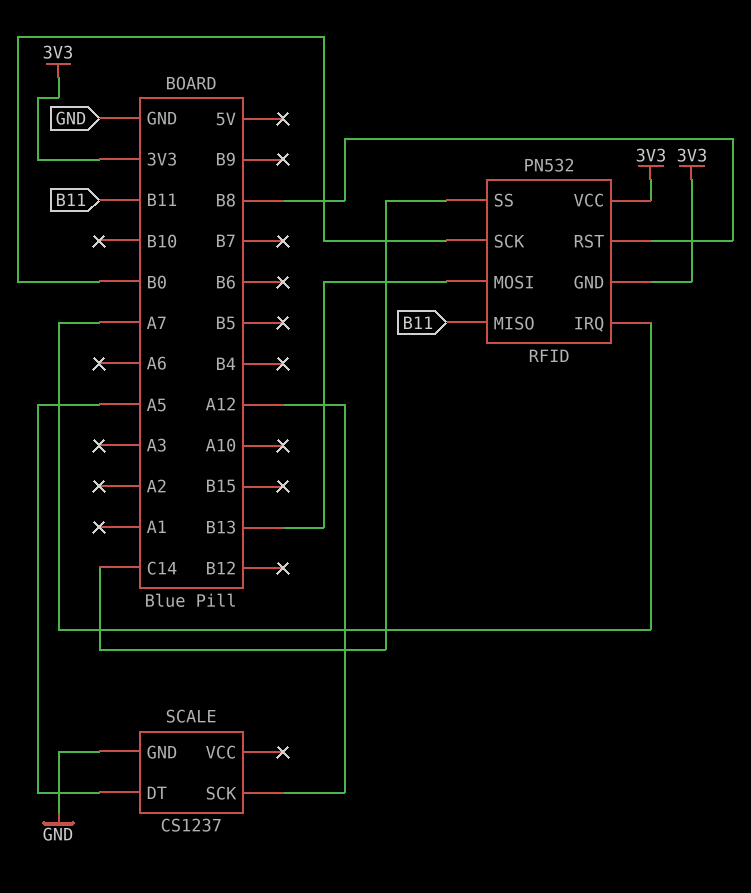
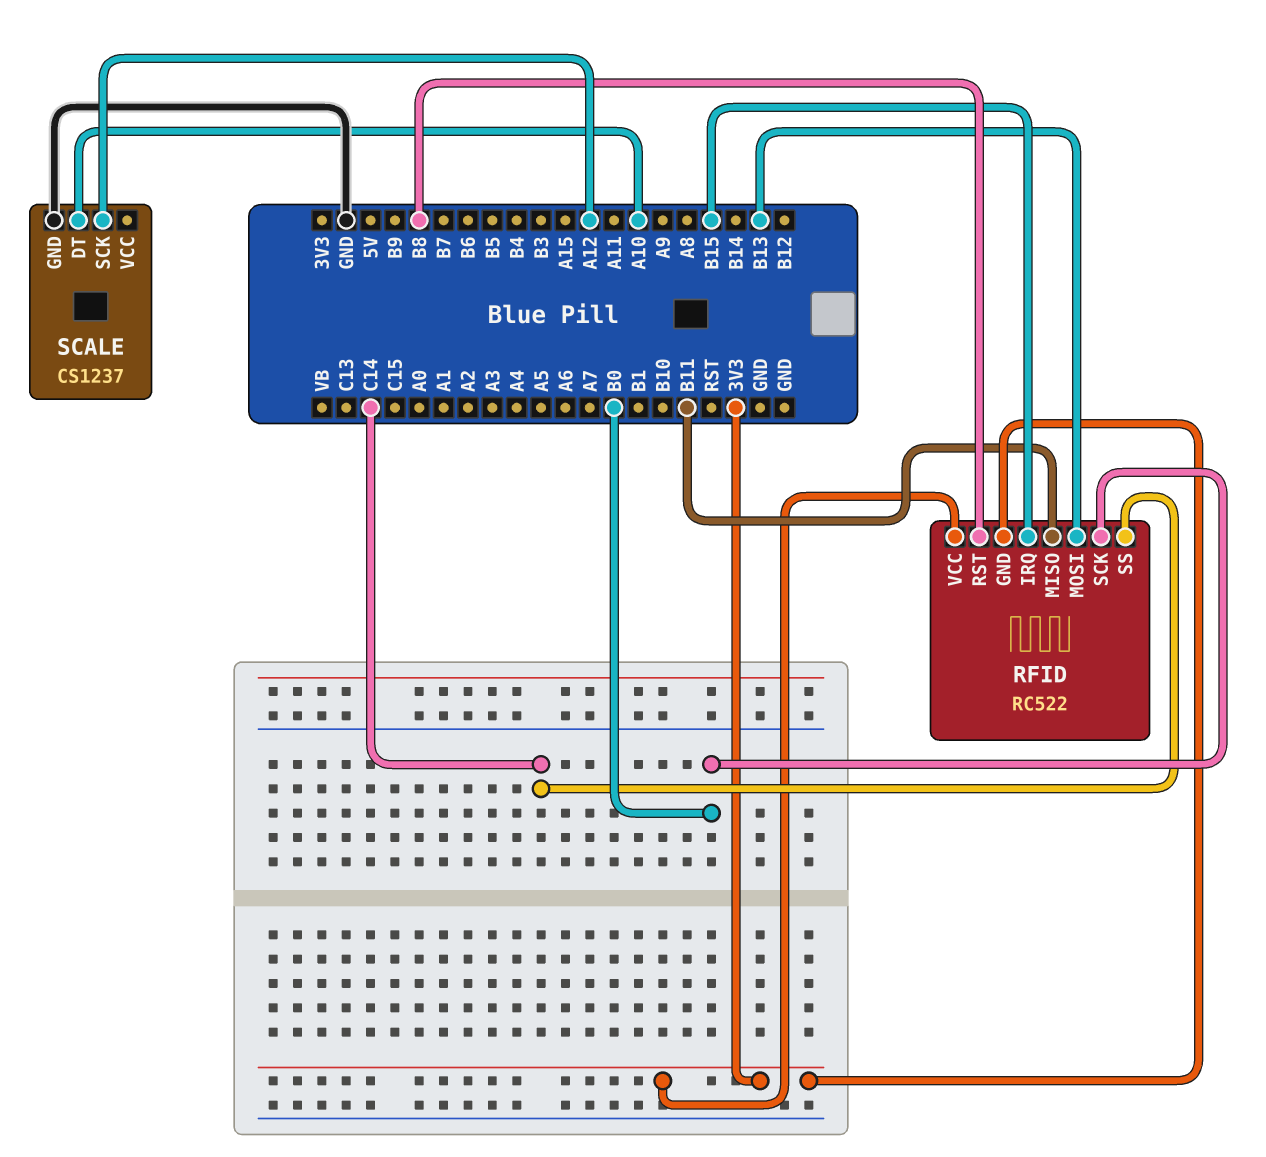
RFID: PN532 -> RC522
RFID pin IRQ: A7 -> B15
SCALE pin DT: A5 -> A10

